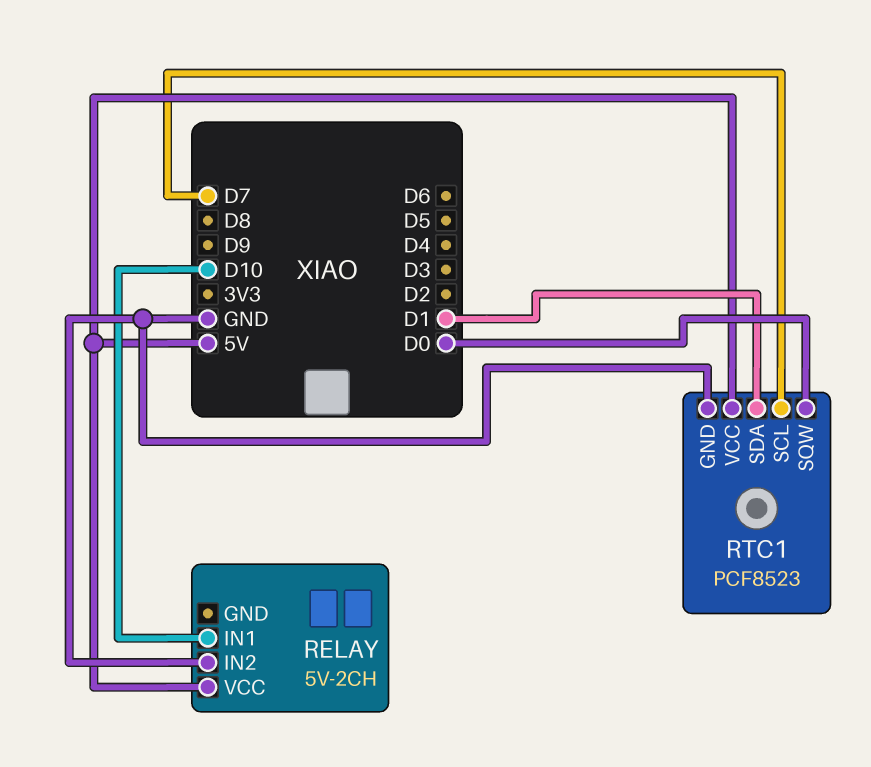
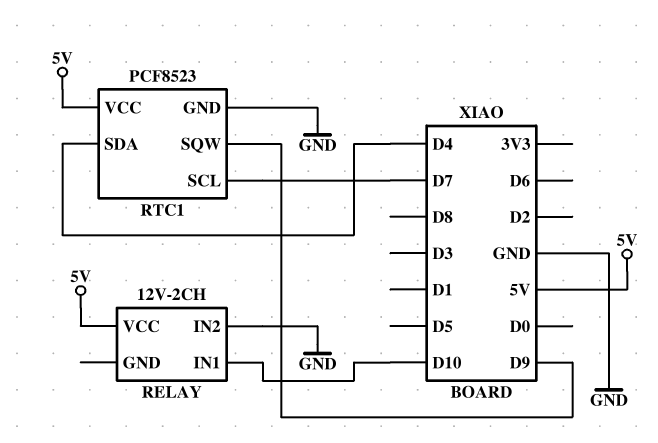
RELAY: 5V-2CH -> 12V-2CH
RTC1 pin SDA: D1 -> D4
RTC1 pin SQW: D0 -> D9

